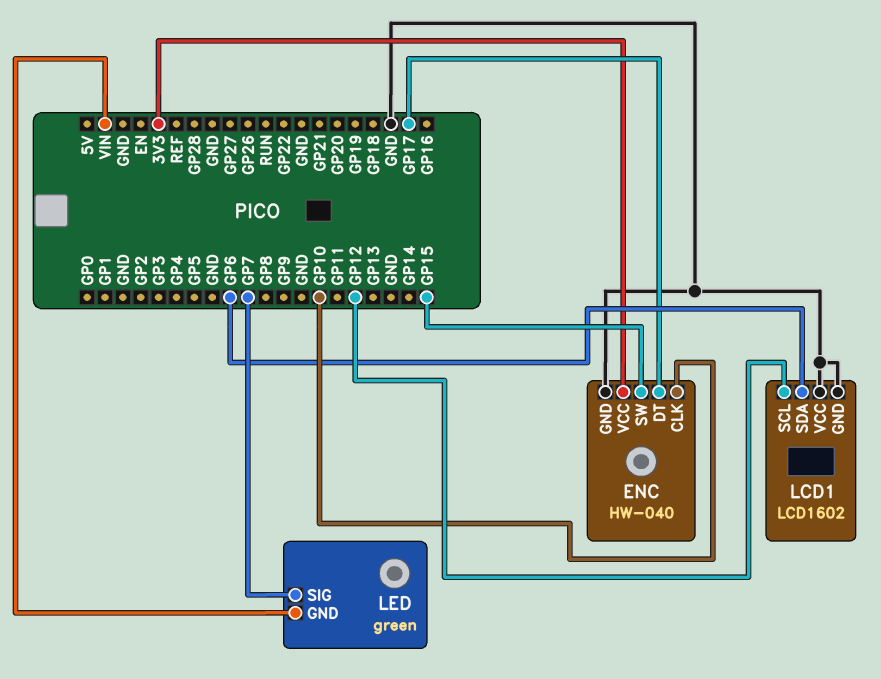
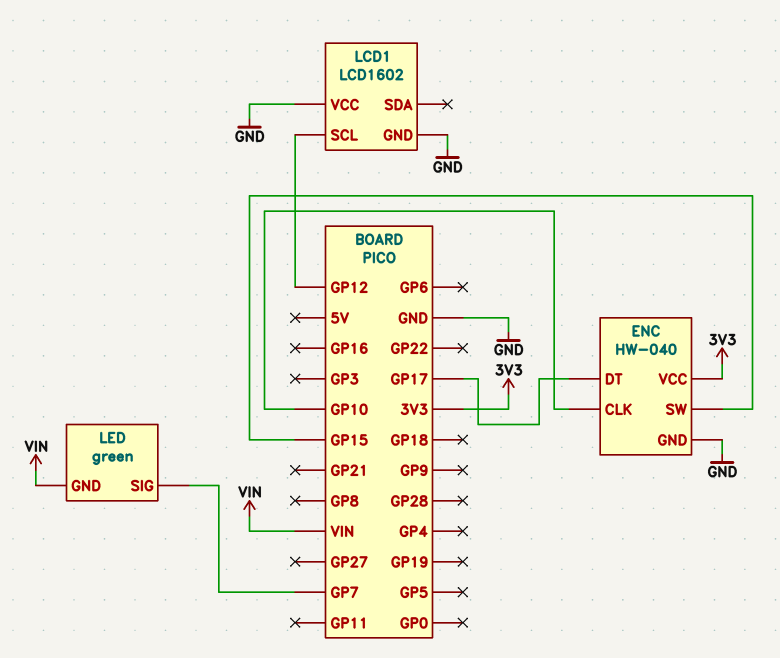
LCD1 pin SDA: GP6 -> none

